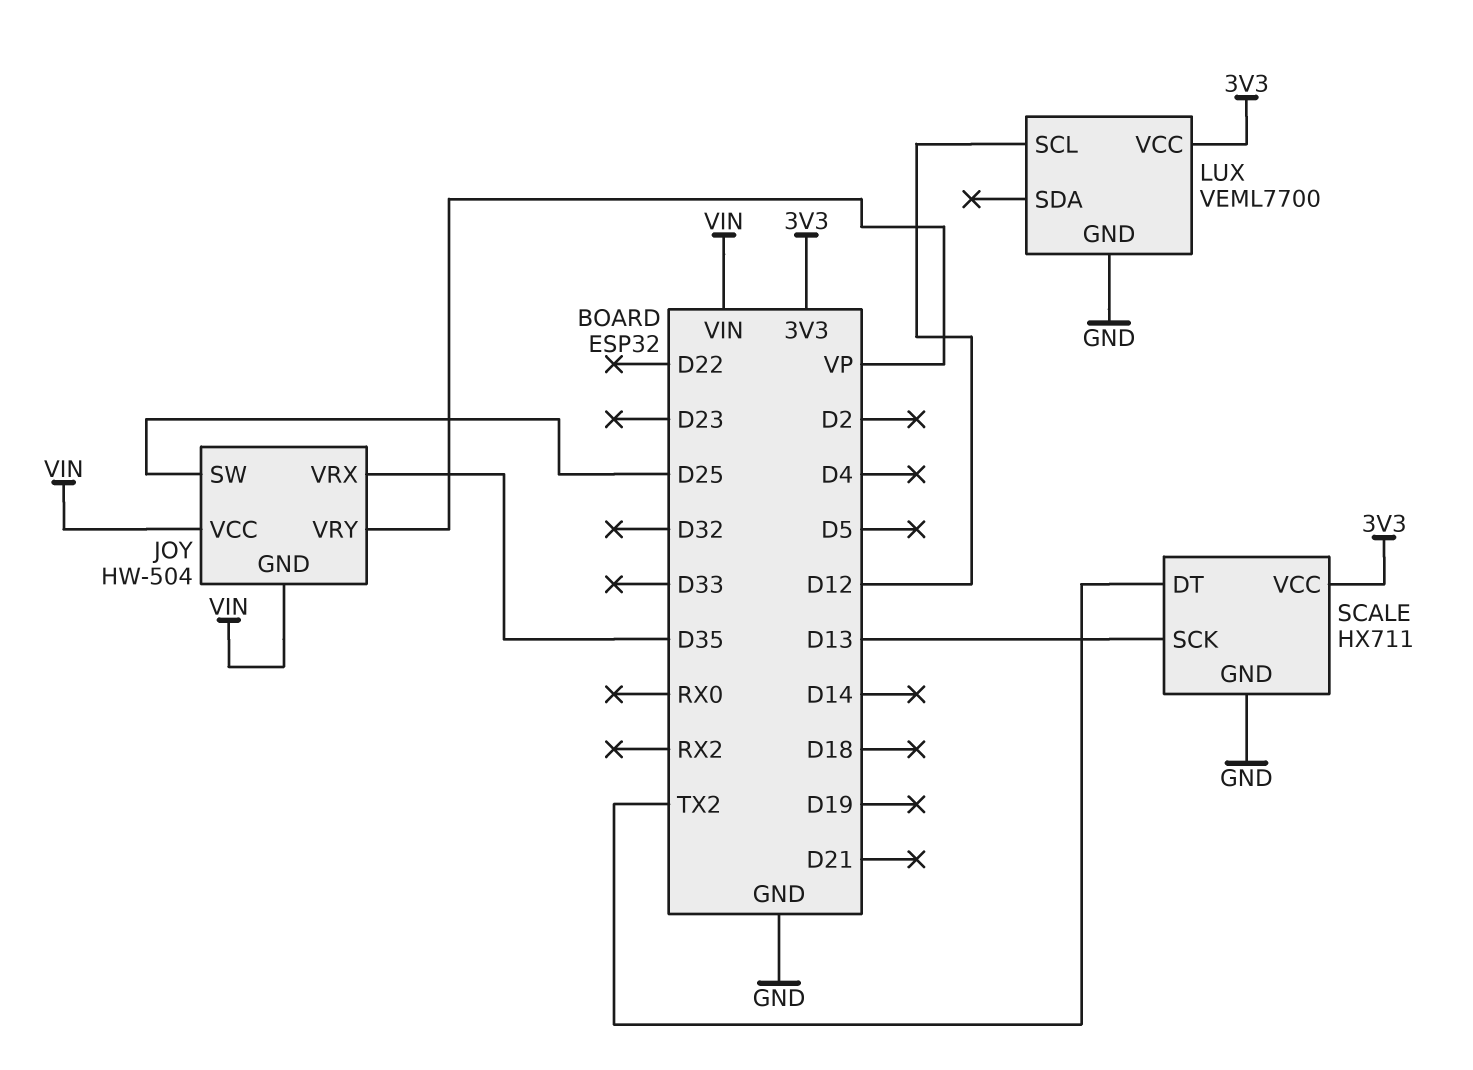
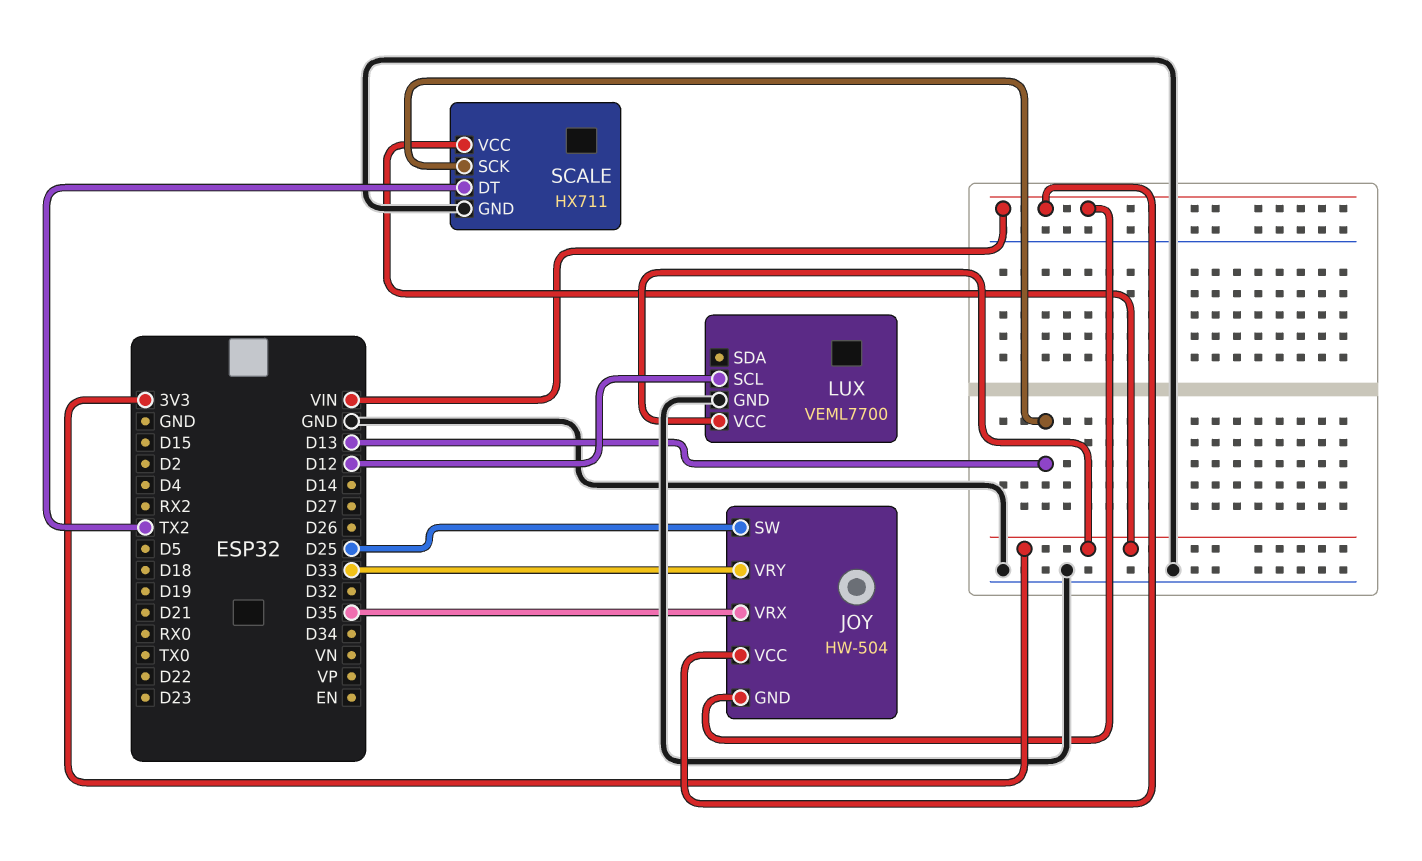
JOY pin VRY: VP -> D33

